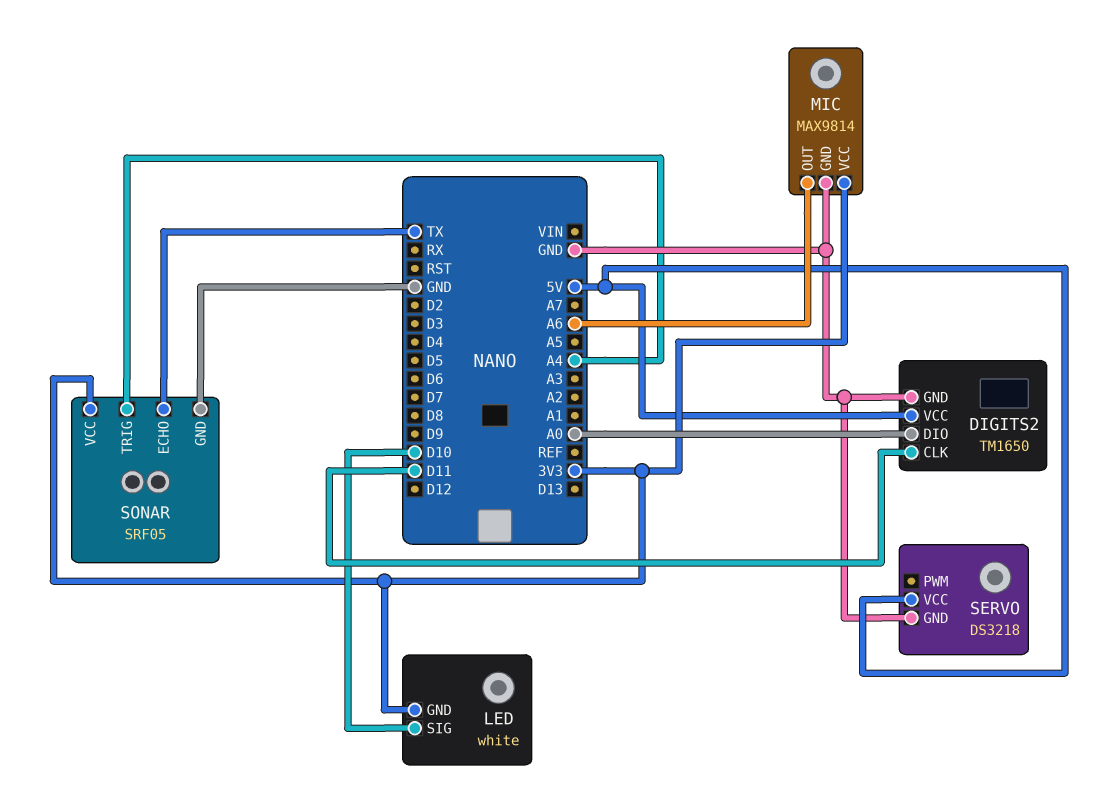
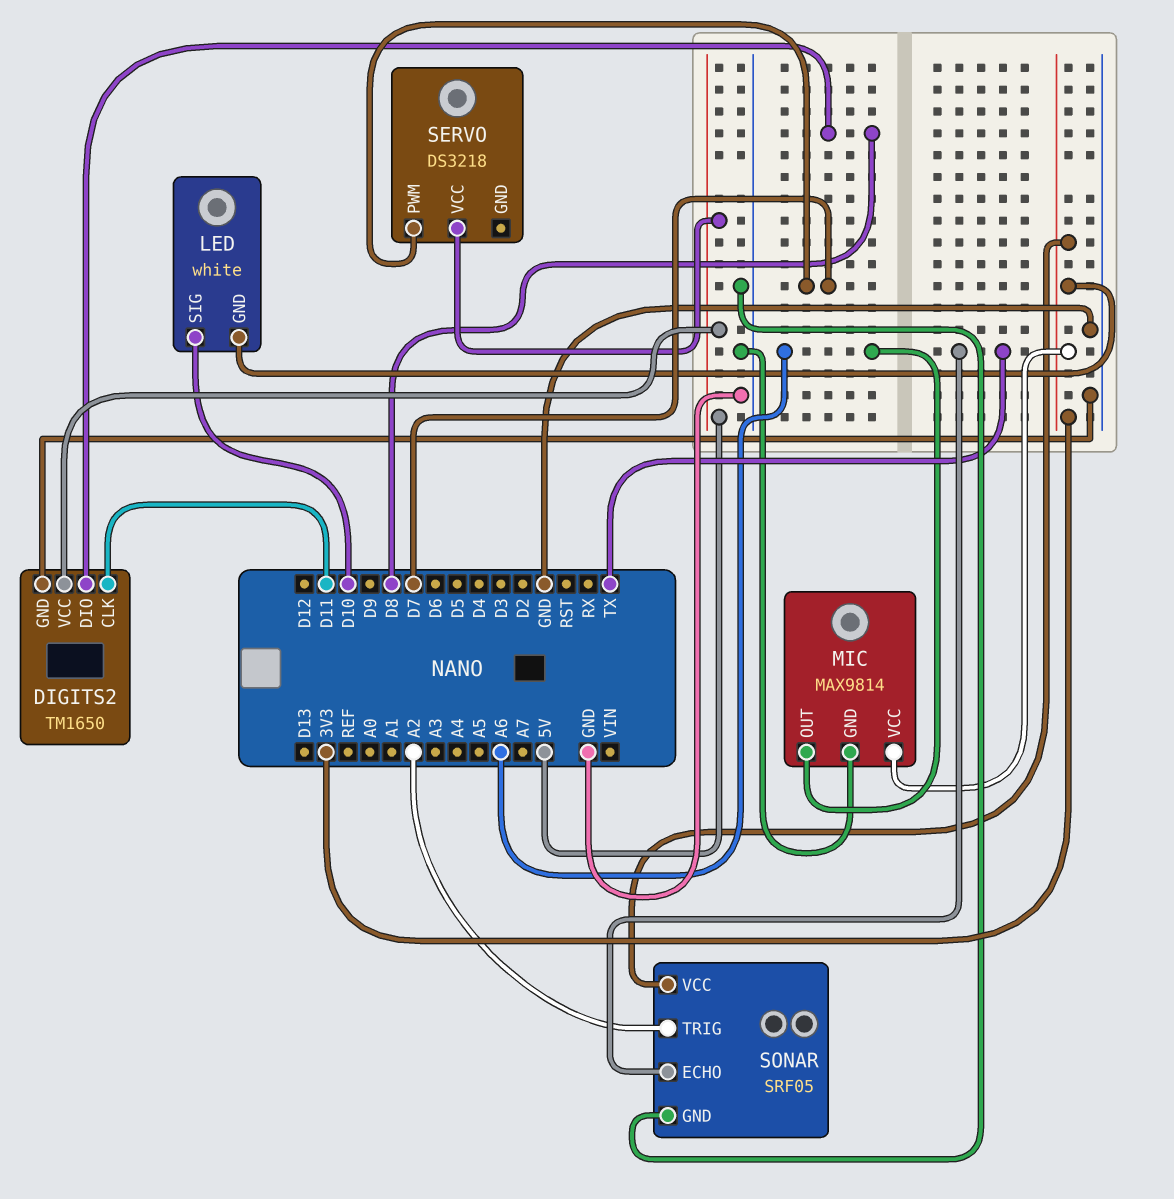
DIGITS2 pin DIO: A0 -> D8
SERVO pin GND: GND -> none
SERVO pin PWM: none -> D7
SONAR pin TRIG: A4 -> A2

